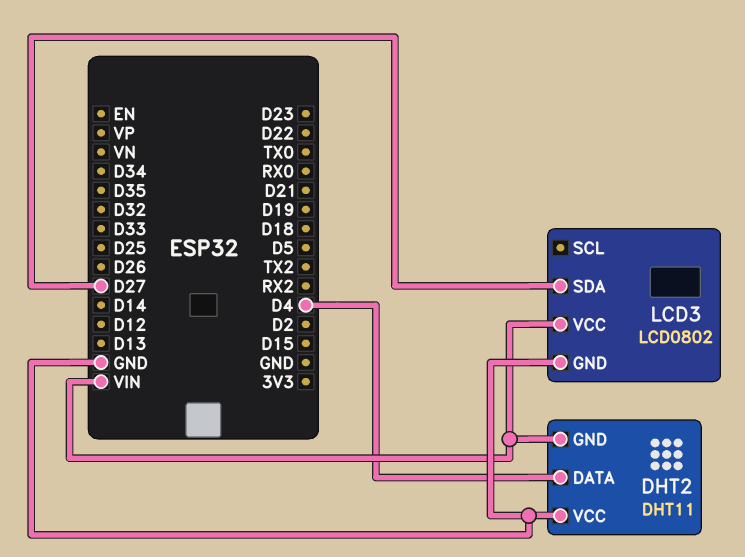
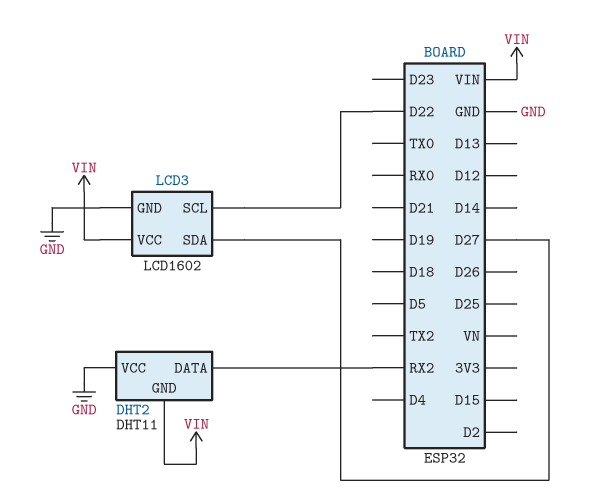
DHT2 pin DATA: D4 -> RX2
LCD3: LCD0802 -> LCD1602
LCD3 pin SCL: none -> D22

